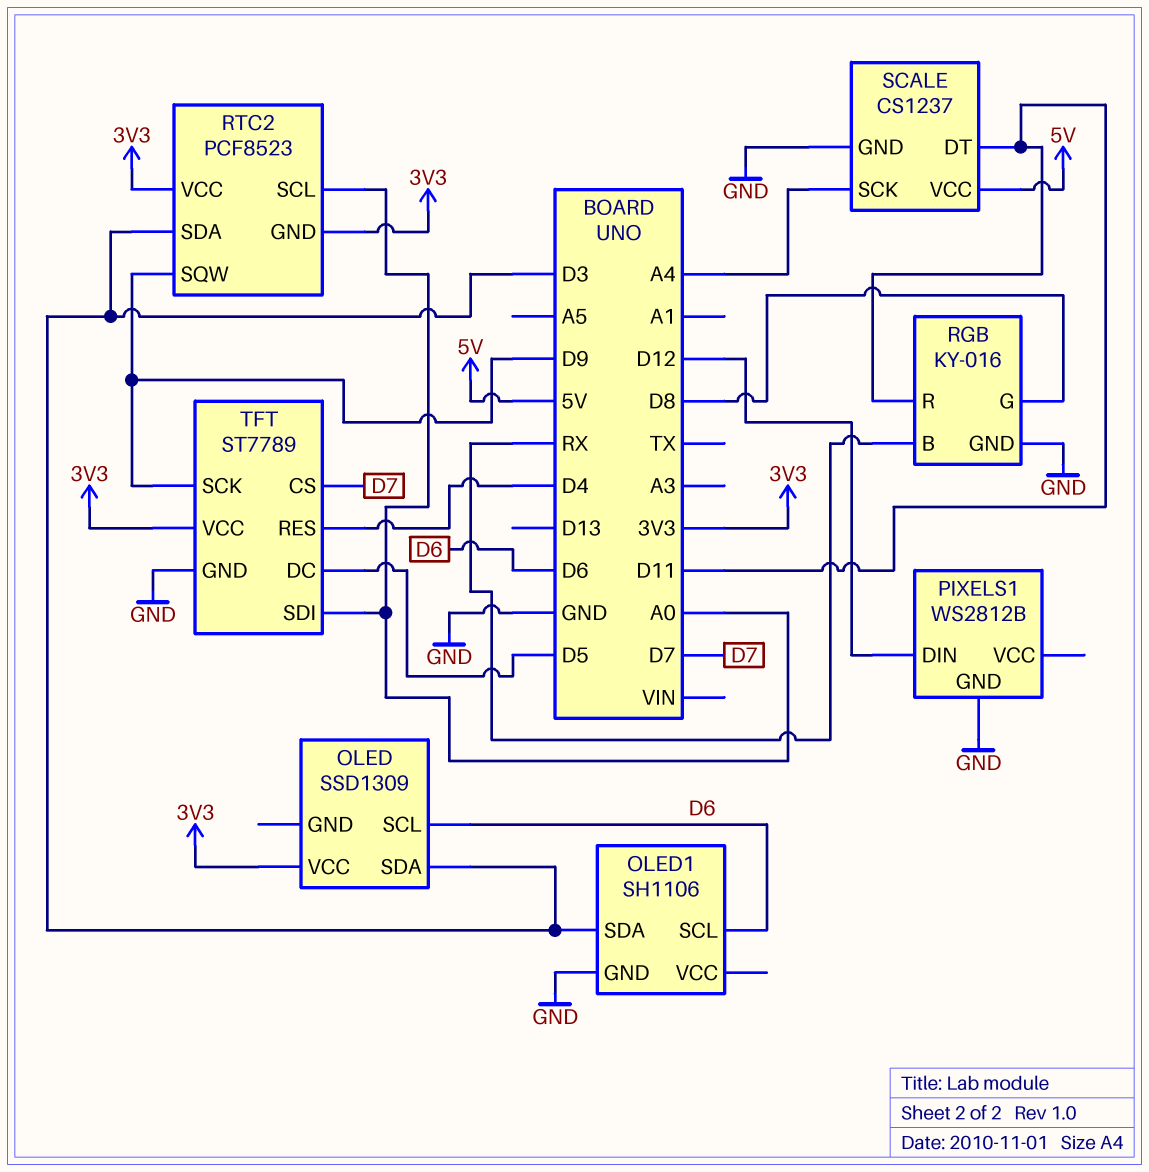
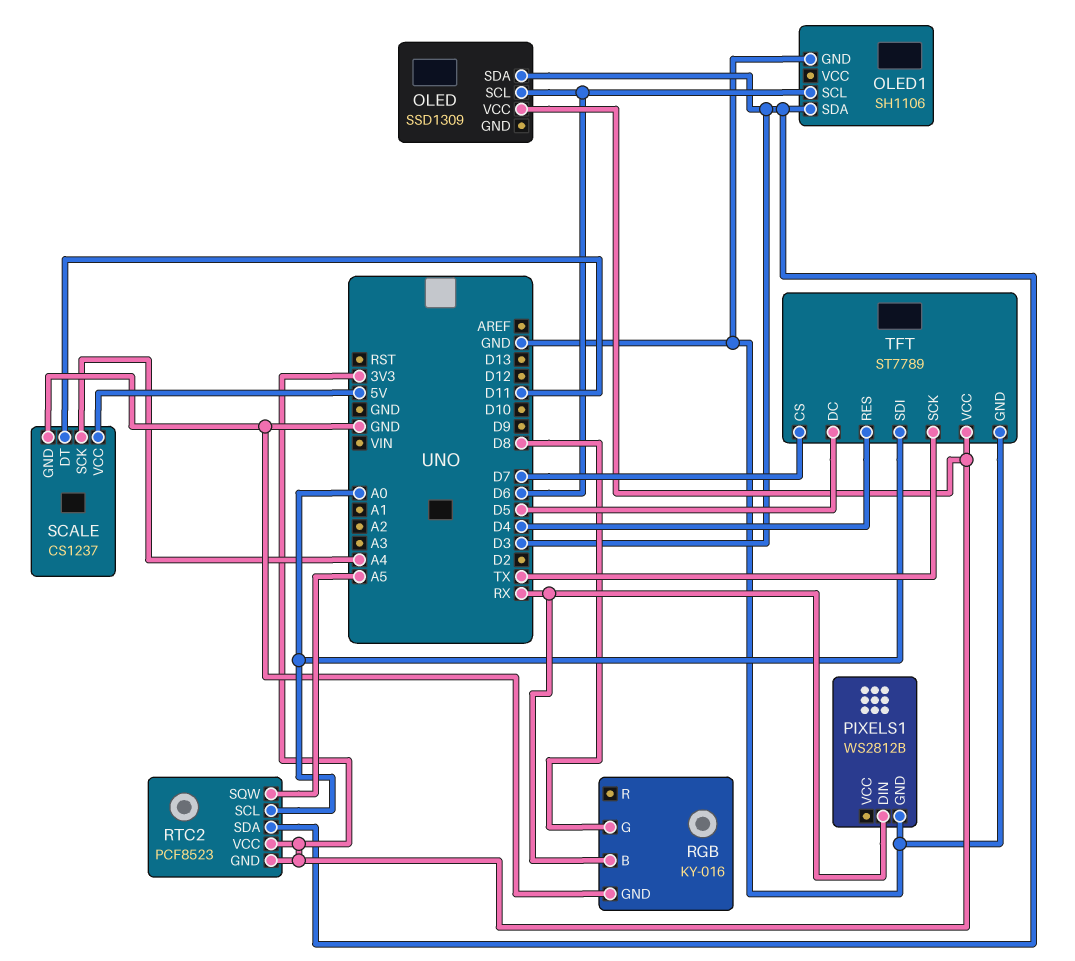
PIXELS1 pin DIN: D12 -> RX
RGB pin R: D11 -> none
RTC2 pin SQW: D9 -> A5
TFT pin SCK: D9 -> TX

